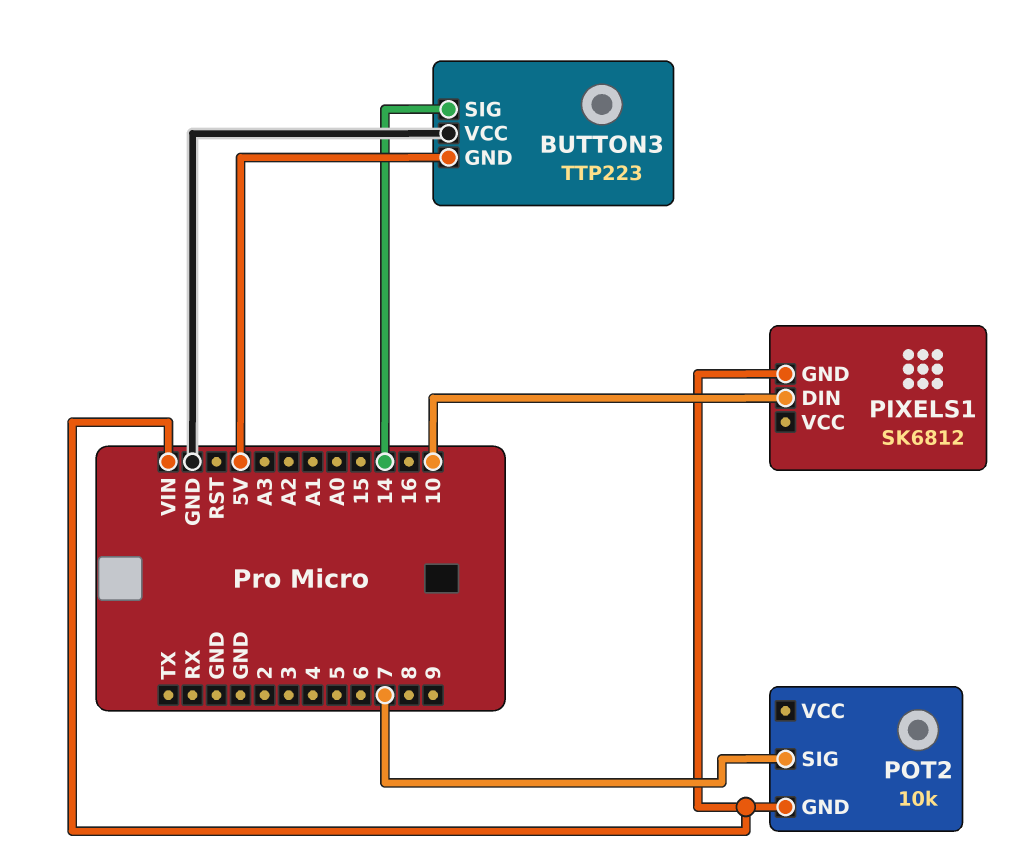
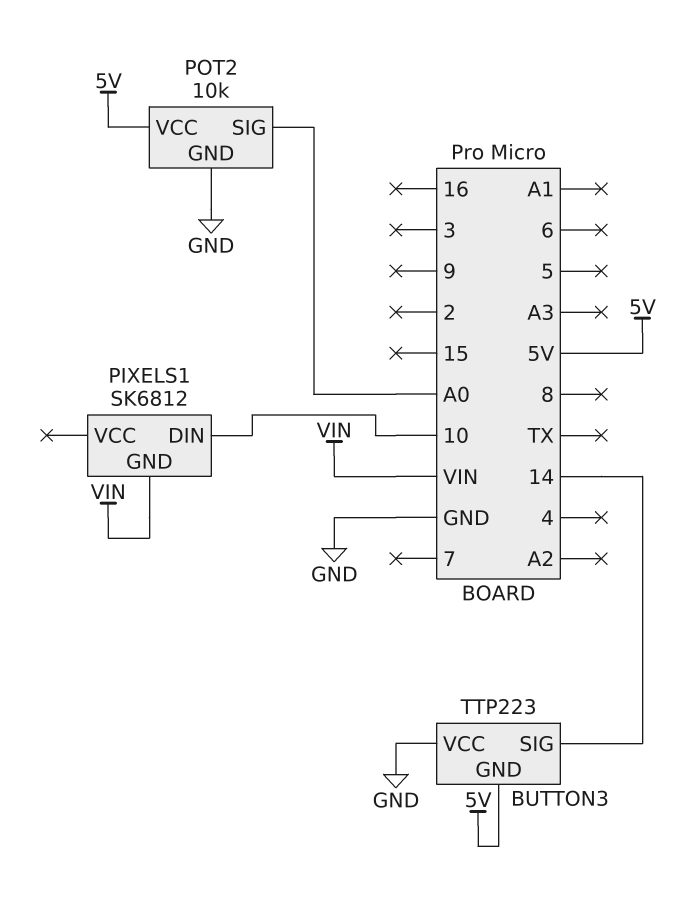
POT2 pin GND: VIN -> GND
POT2 pin SIG: 7 -> A0
POT2 pin VCC: none -> 5V

